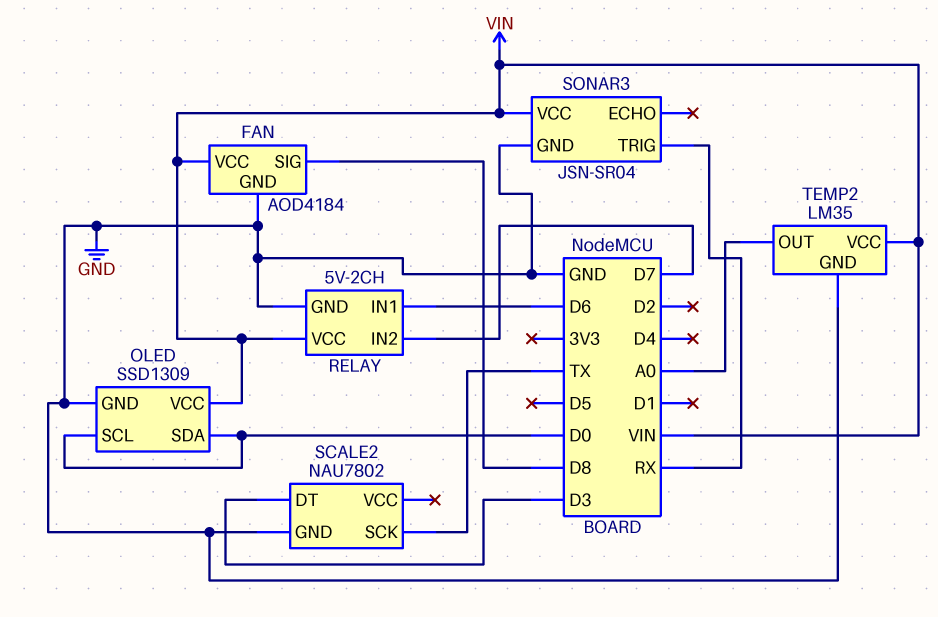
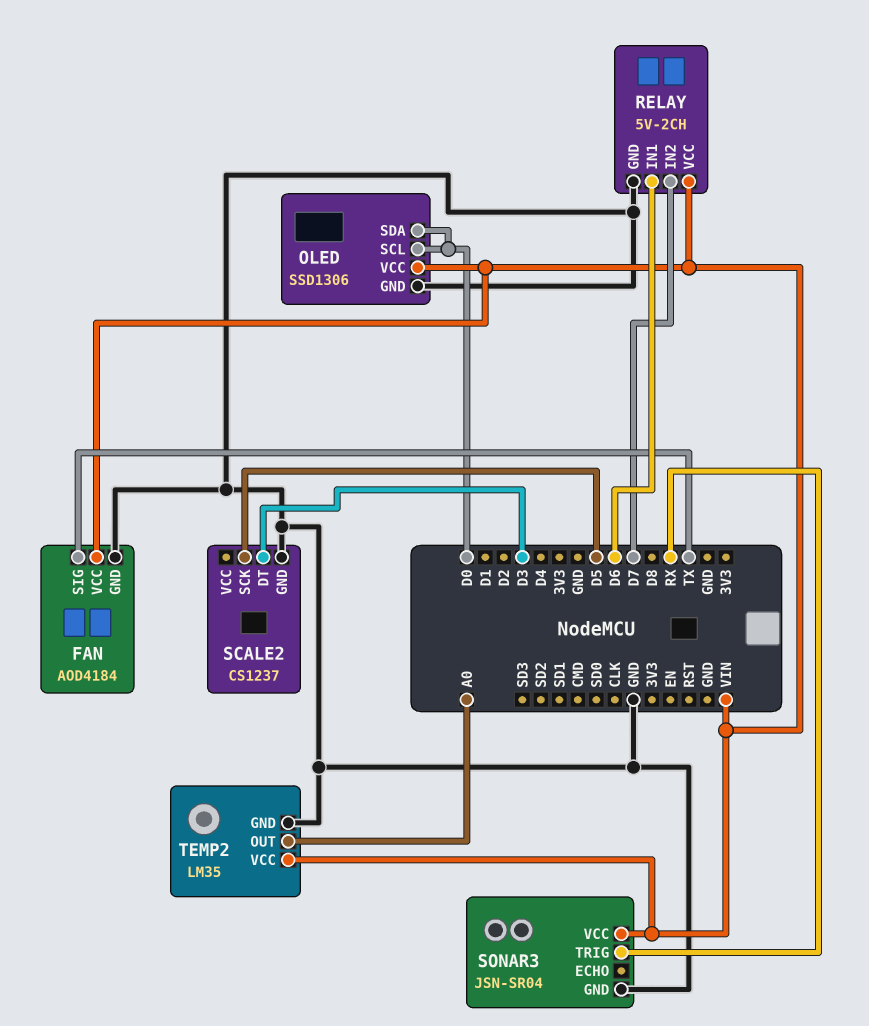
FAN pin SIG: D8 -> TX
OLED: SSD1309 -> SSD1306
SCALE2: NAU7802 -> CS1237
SCALE2 pin SCK: TX -> D5

